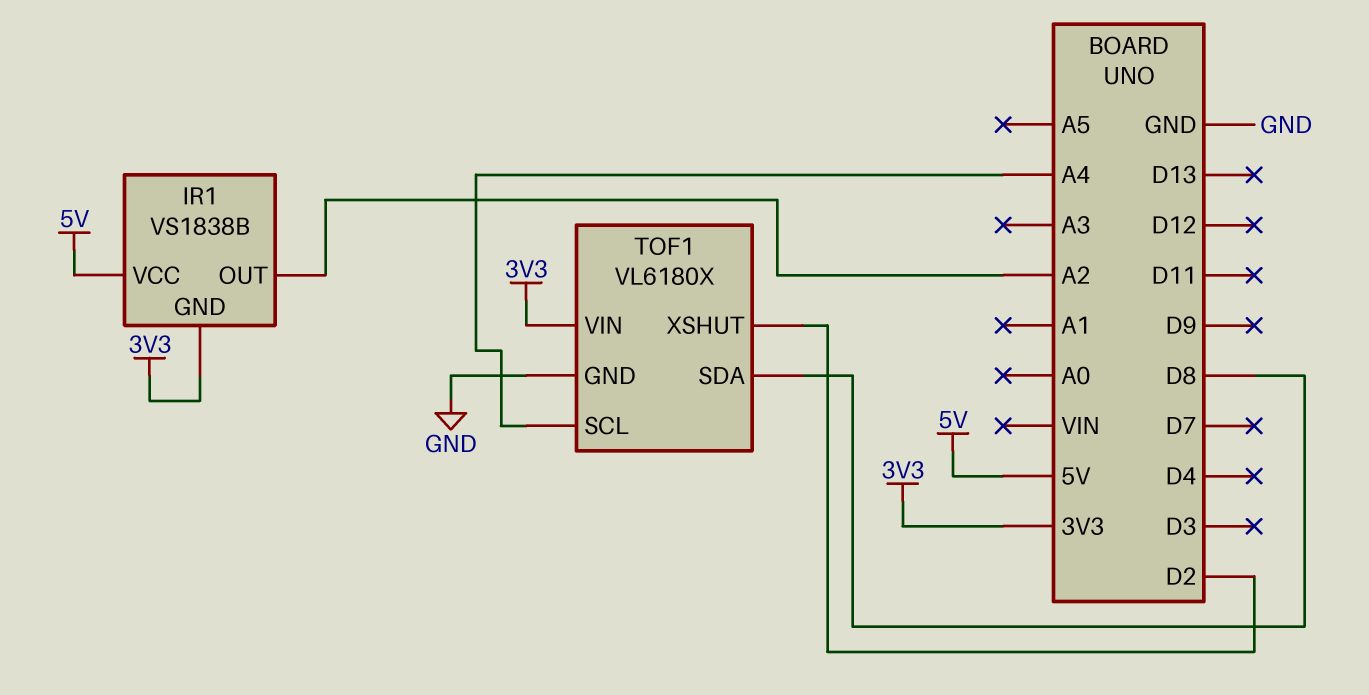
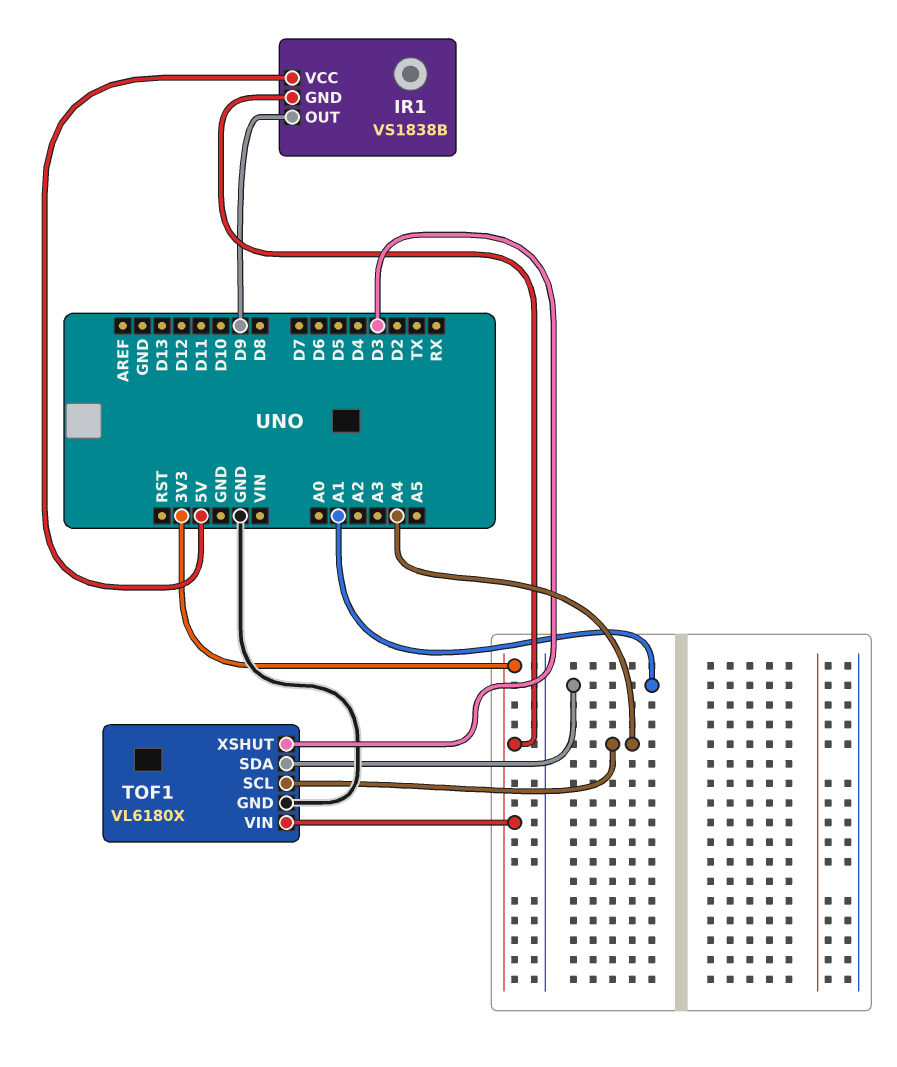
IR1 pin OUT: A2 -> D9
TOF1 pin SDA: D8 -> A1
TOF1 pin XSHUT: D2 -> D3

